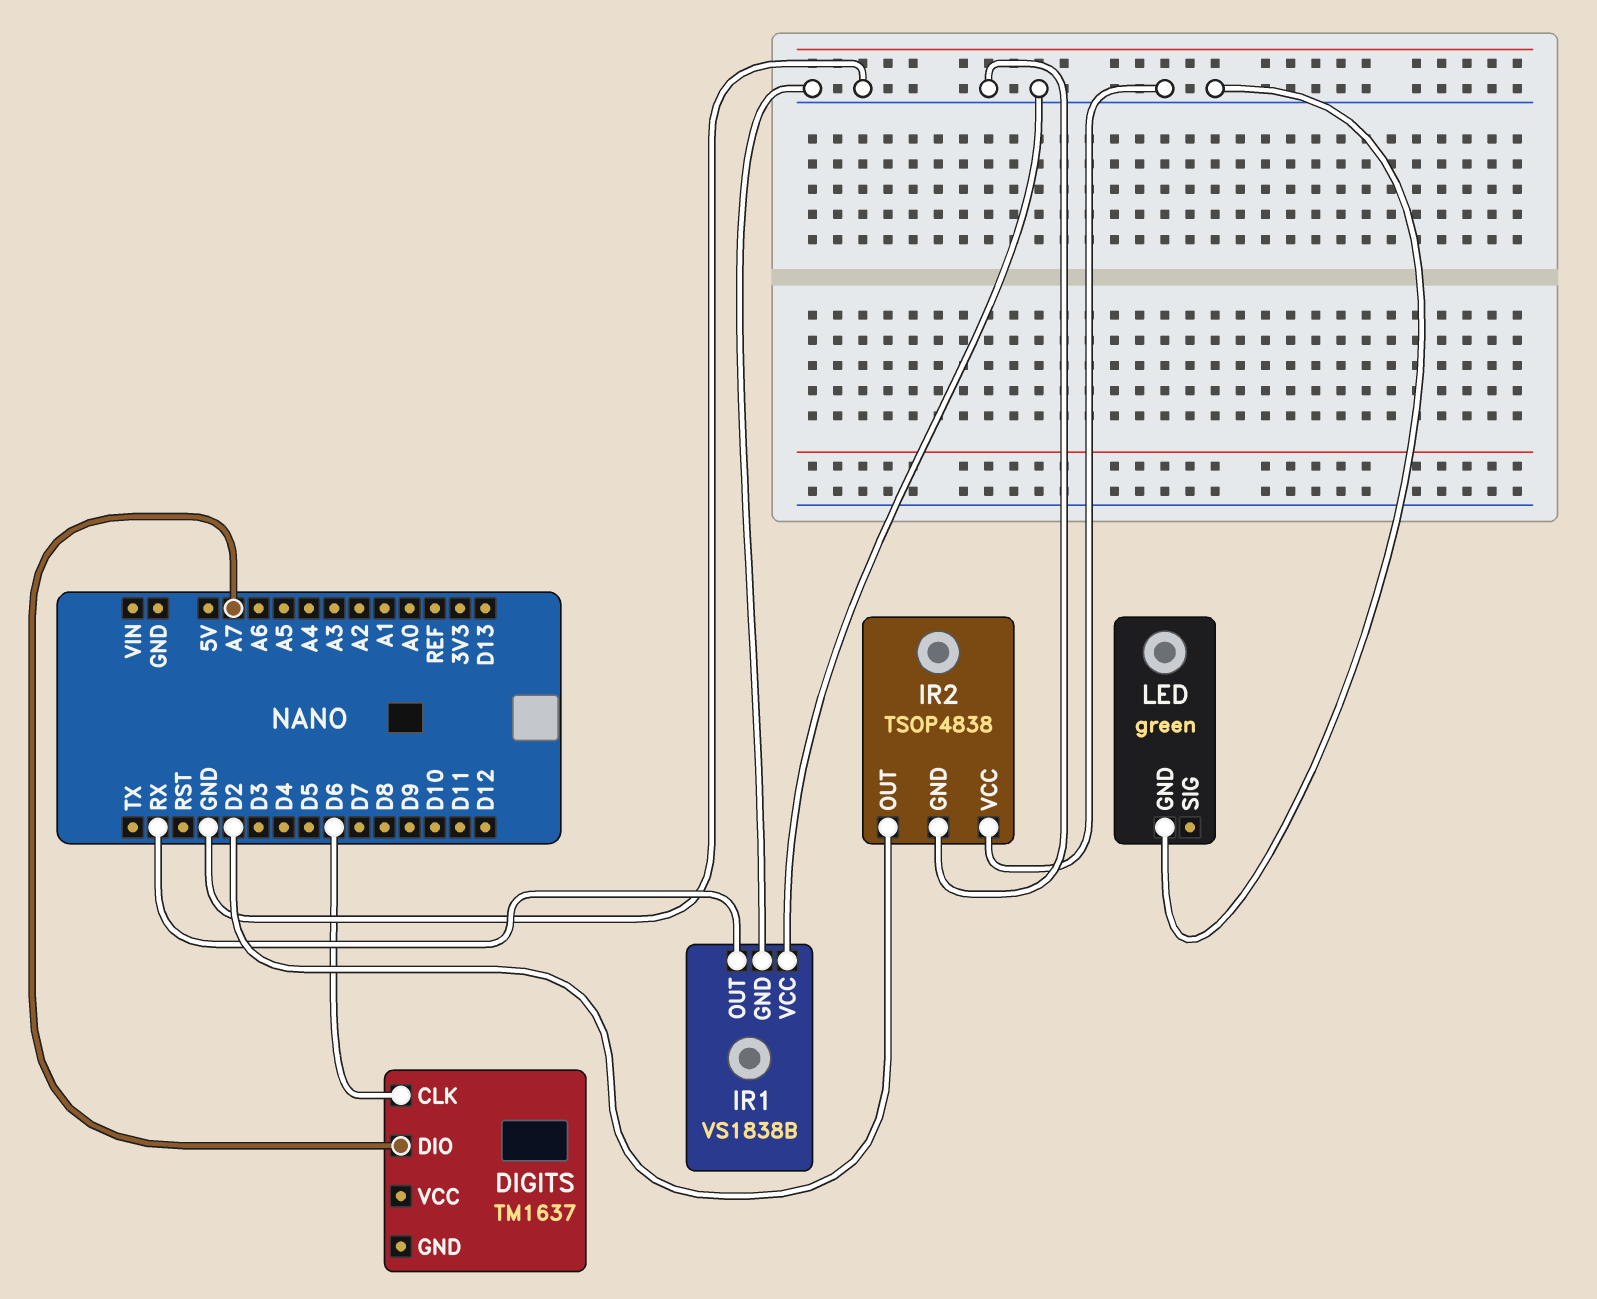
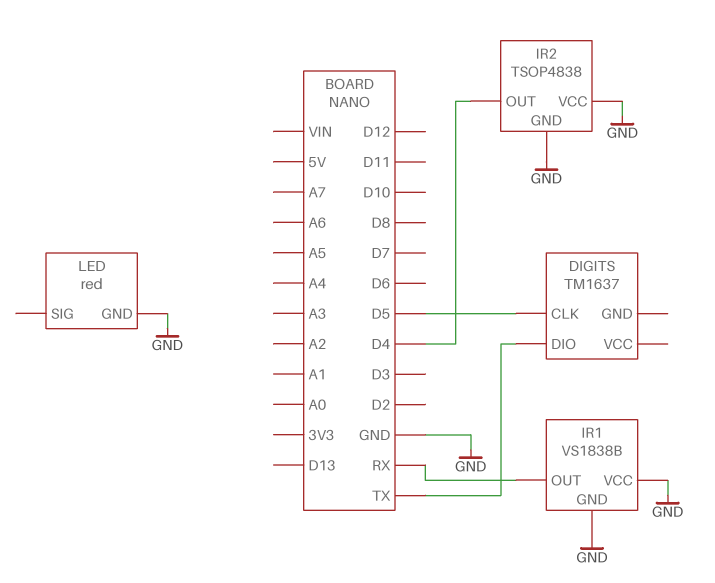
DIGITS pin CLK: D6 -> D5
DIGITS pin DIO: A7 -> TX
IR2 pin OUT: D2 -> D4
LED: green -> red

